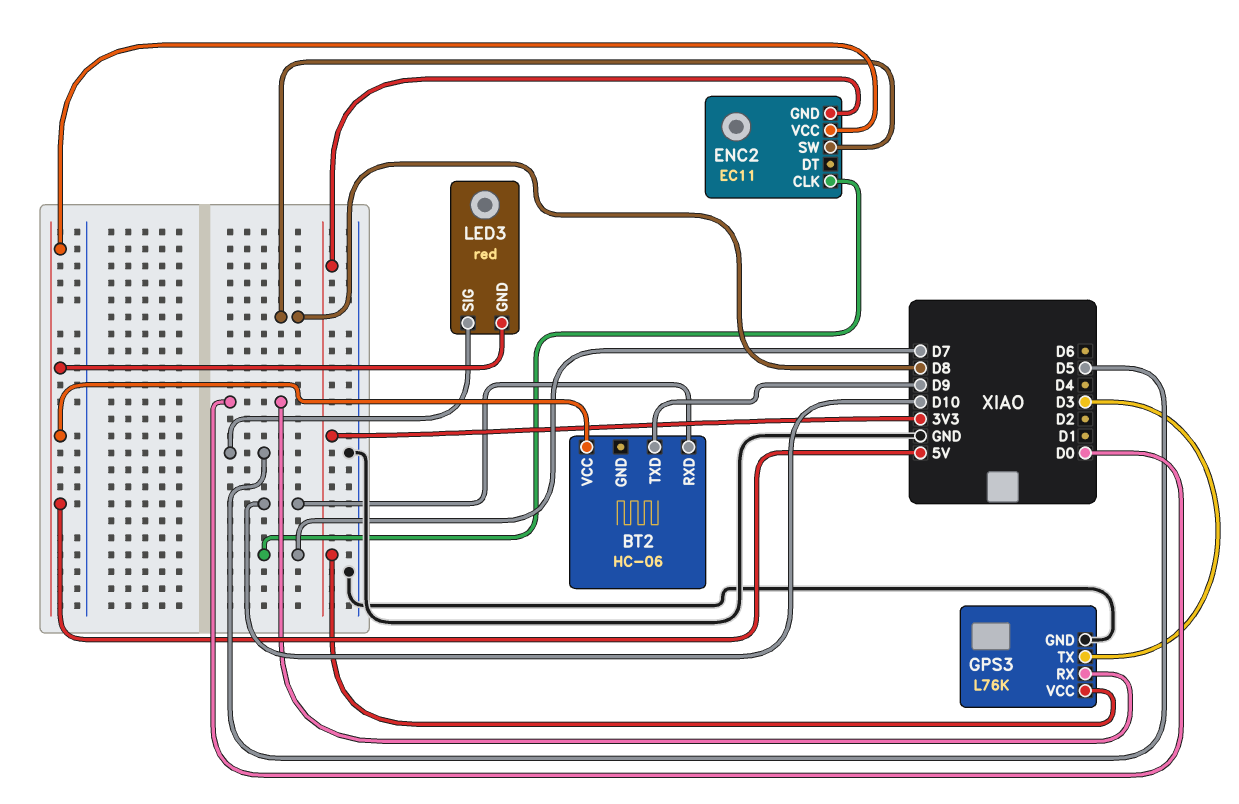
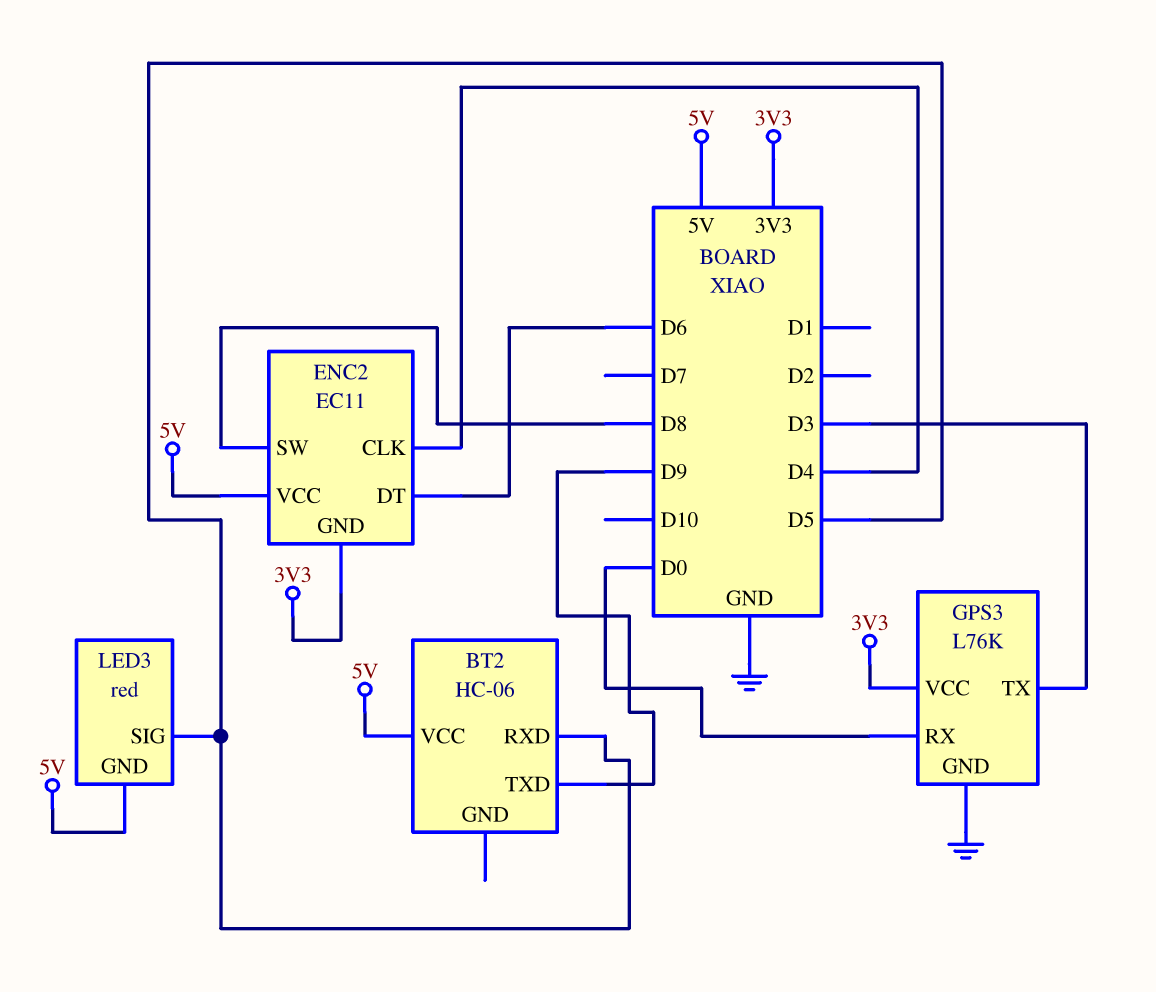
BT2 pin RXD: D10 -> D5
ENC2 pin CLK: D7 -> D4
ENC2 pin DT: none -> D6

